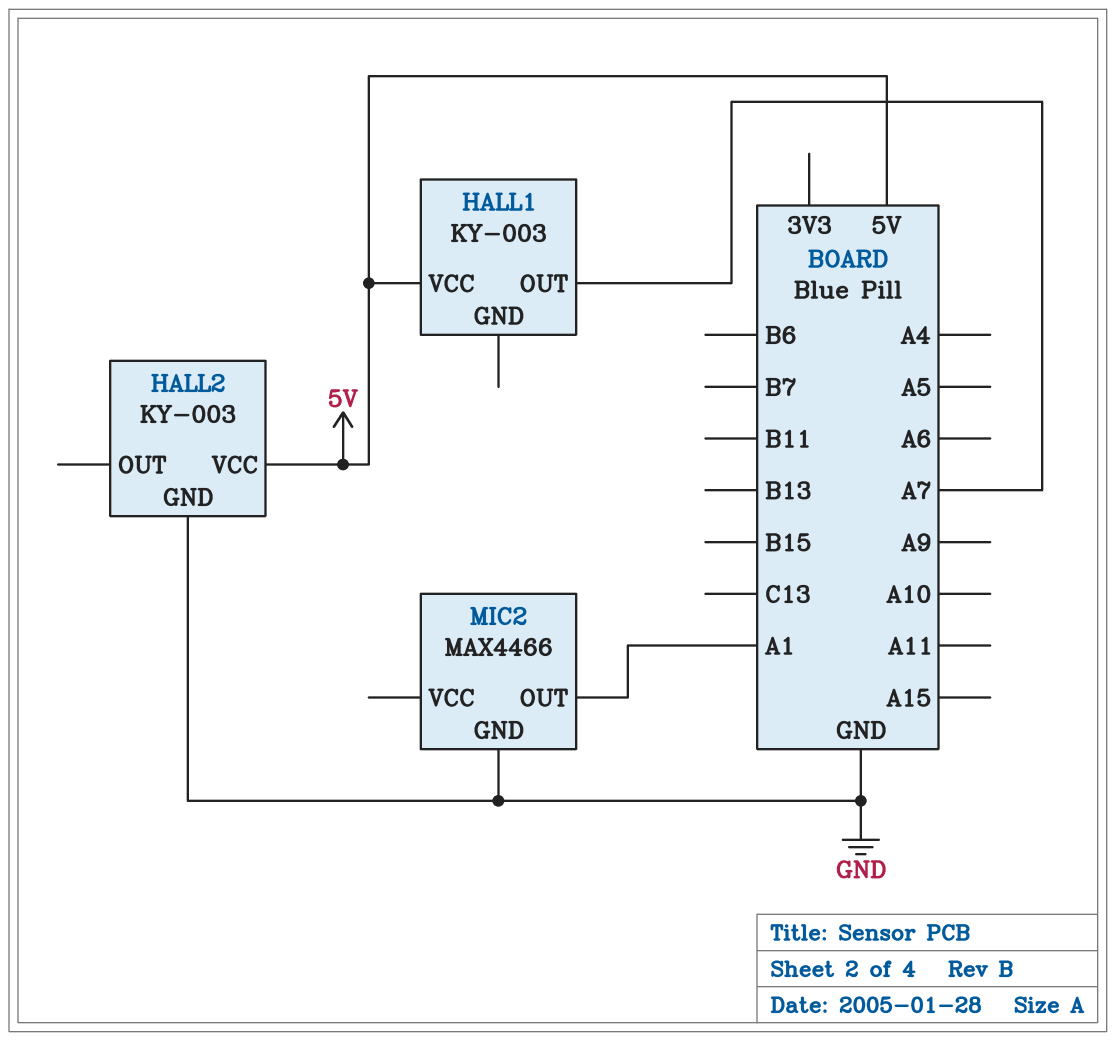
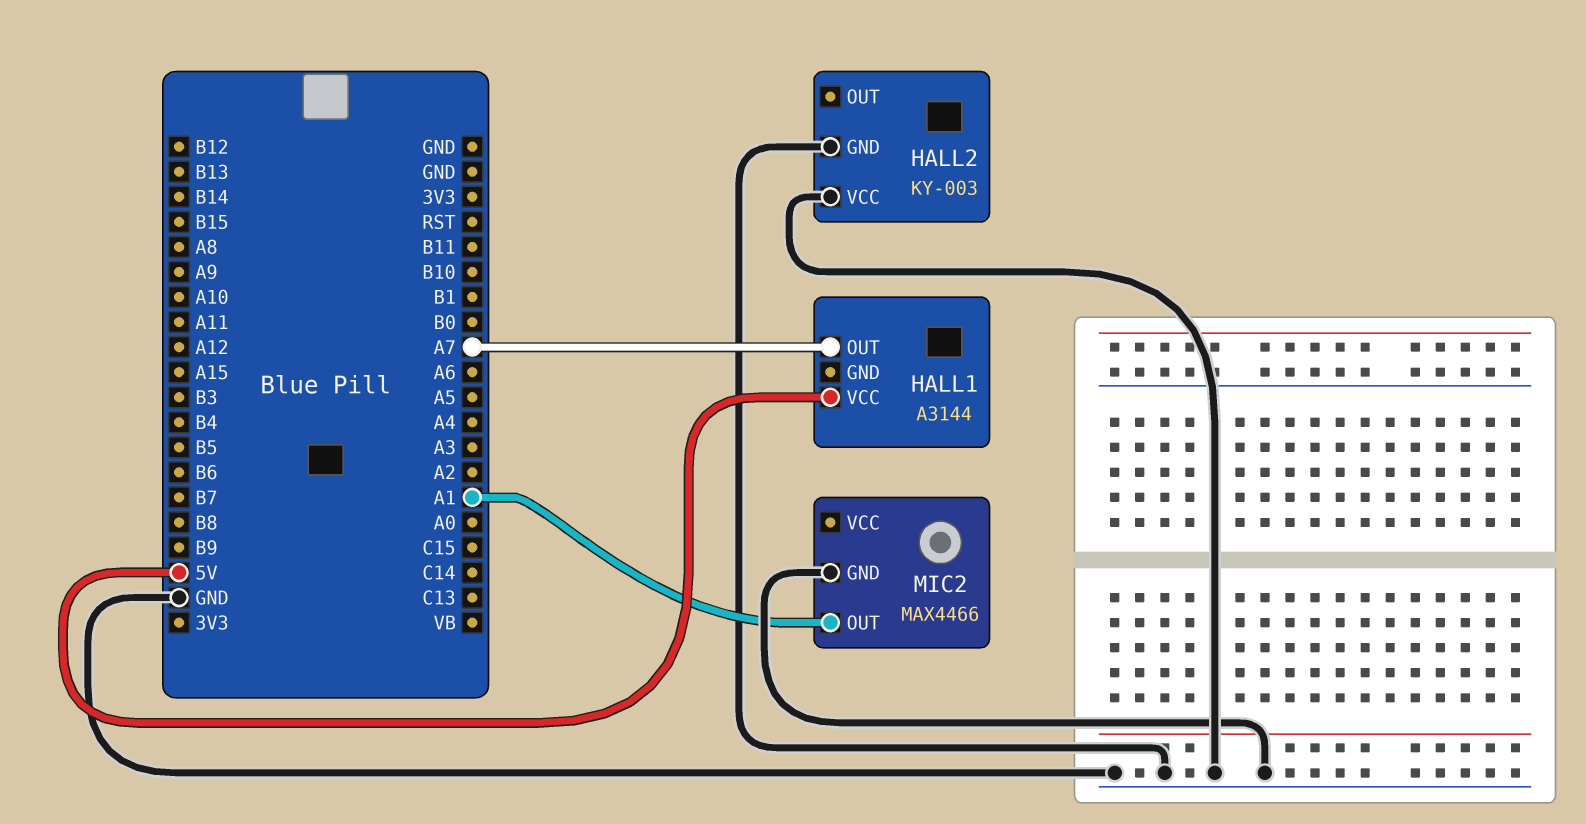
HALL1: KY-003 -> A3144
HALL2 pin VCC: 5V -> GND

